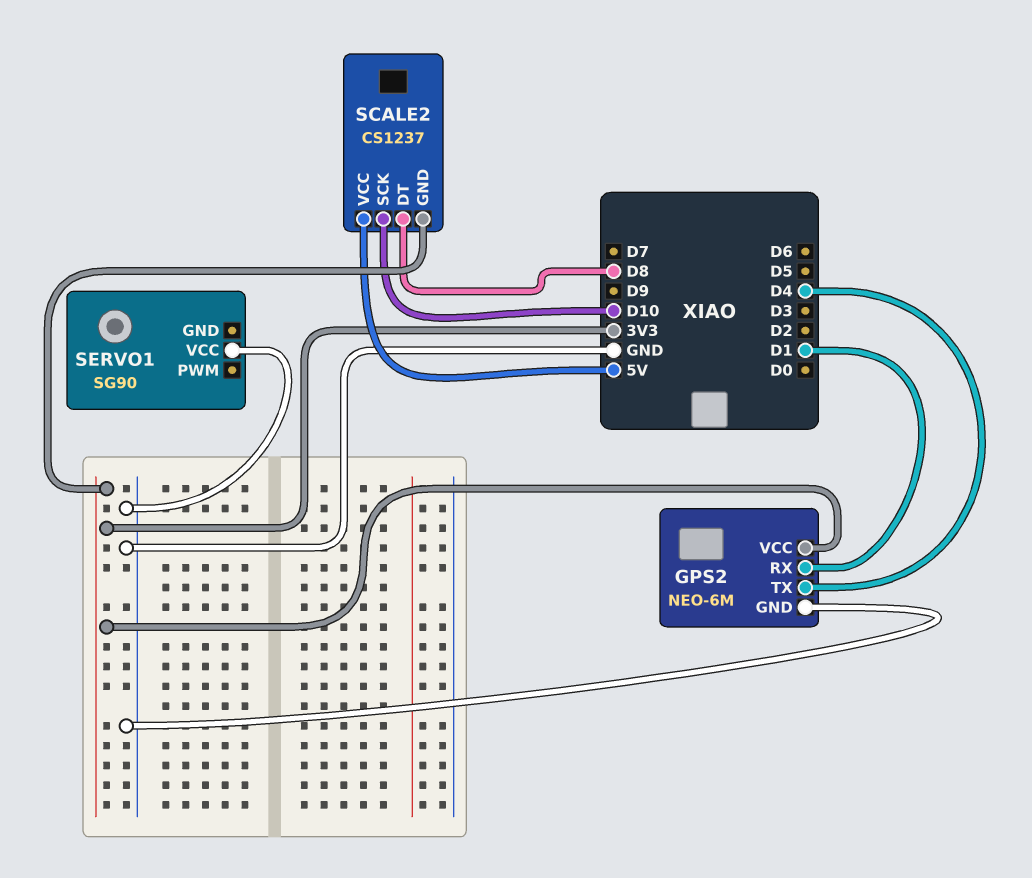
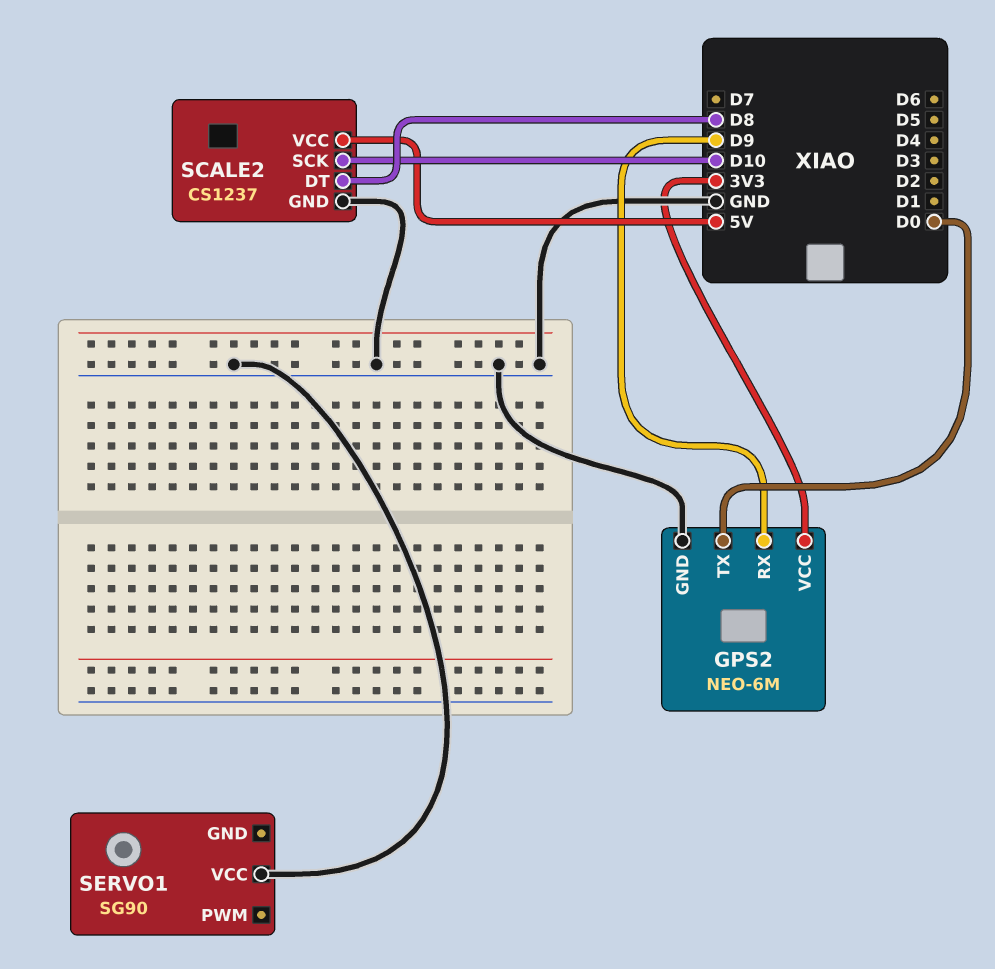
GPS2 pin RX: D1 -> D9
GPS2 pin TX: D4 -> D0
SCALE2 pin GND: 3V3 -> GND

